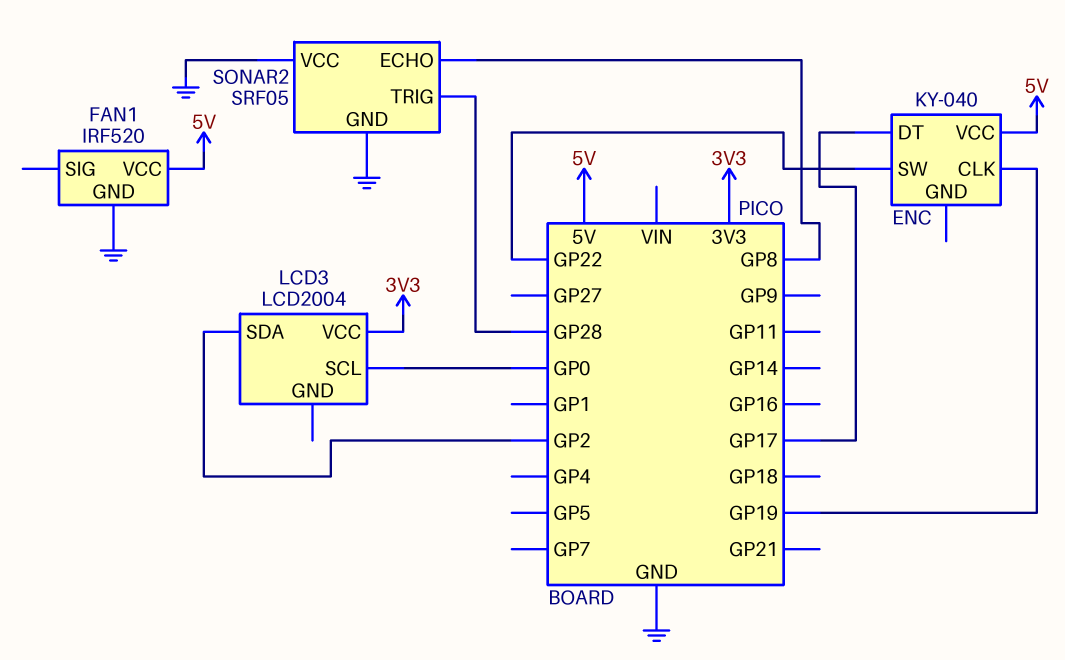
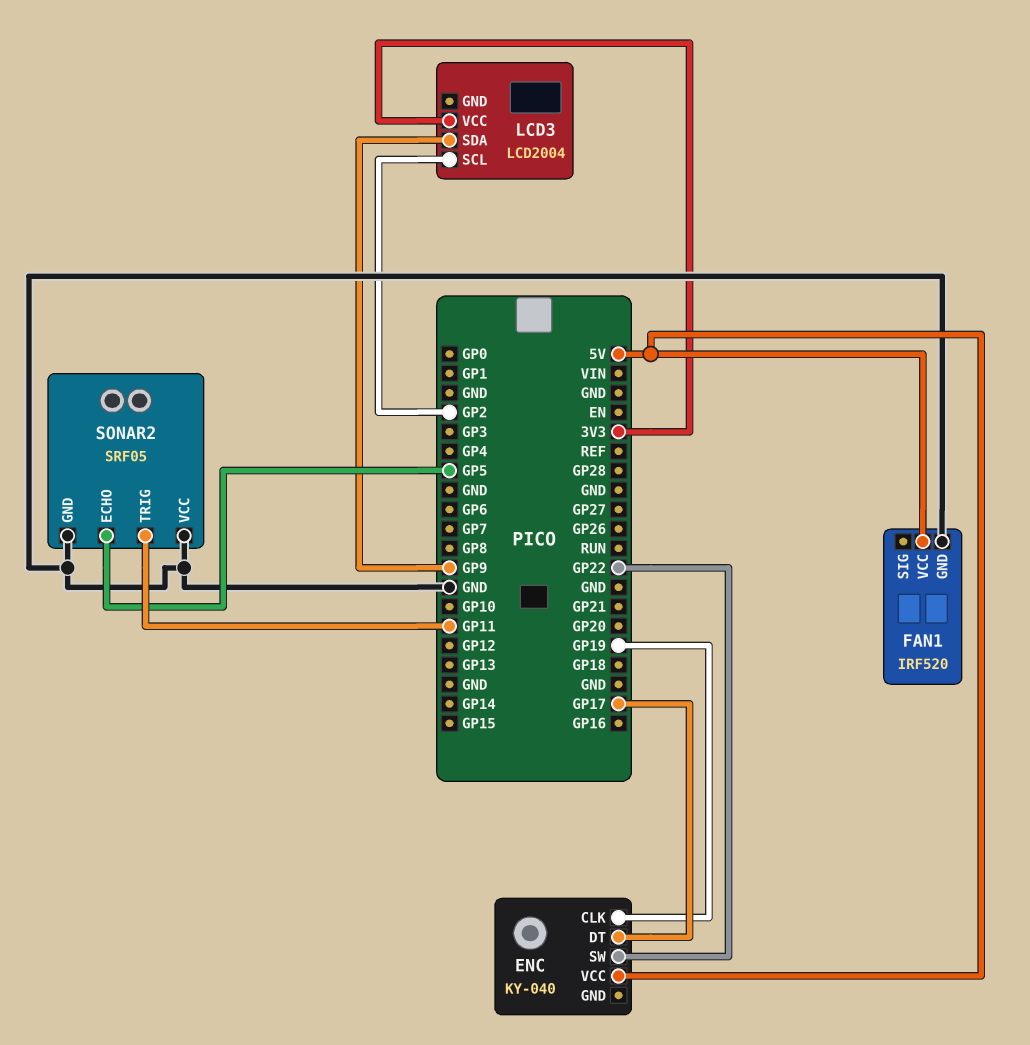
LCD3 pin SCL: GP0 -> GP2
LCD3 pin SDA: GP2 -> GP9
SONAR2 pin ECHO: GP8 -> GP5
SONAR2 pin TRIG: GP28 -> GP11

